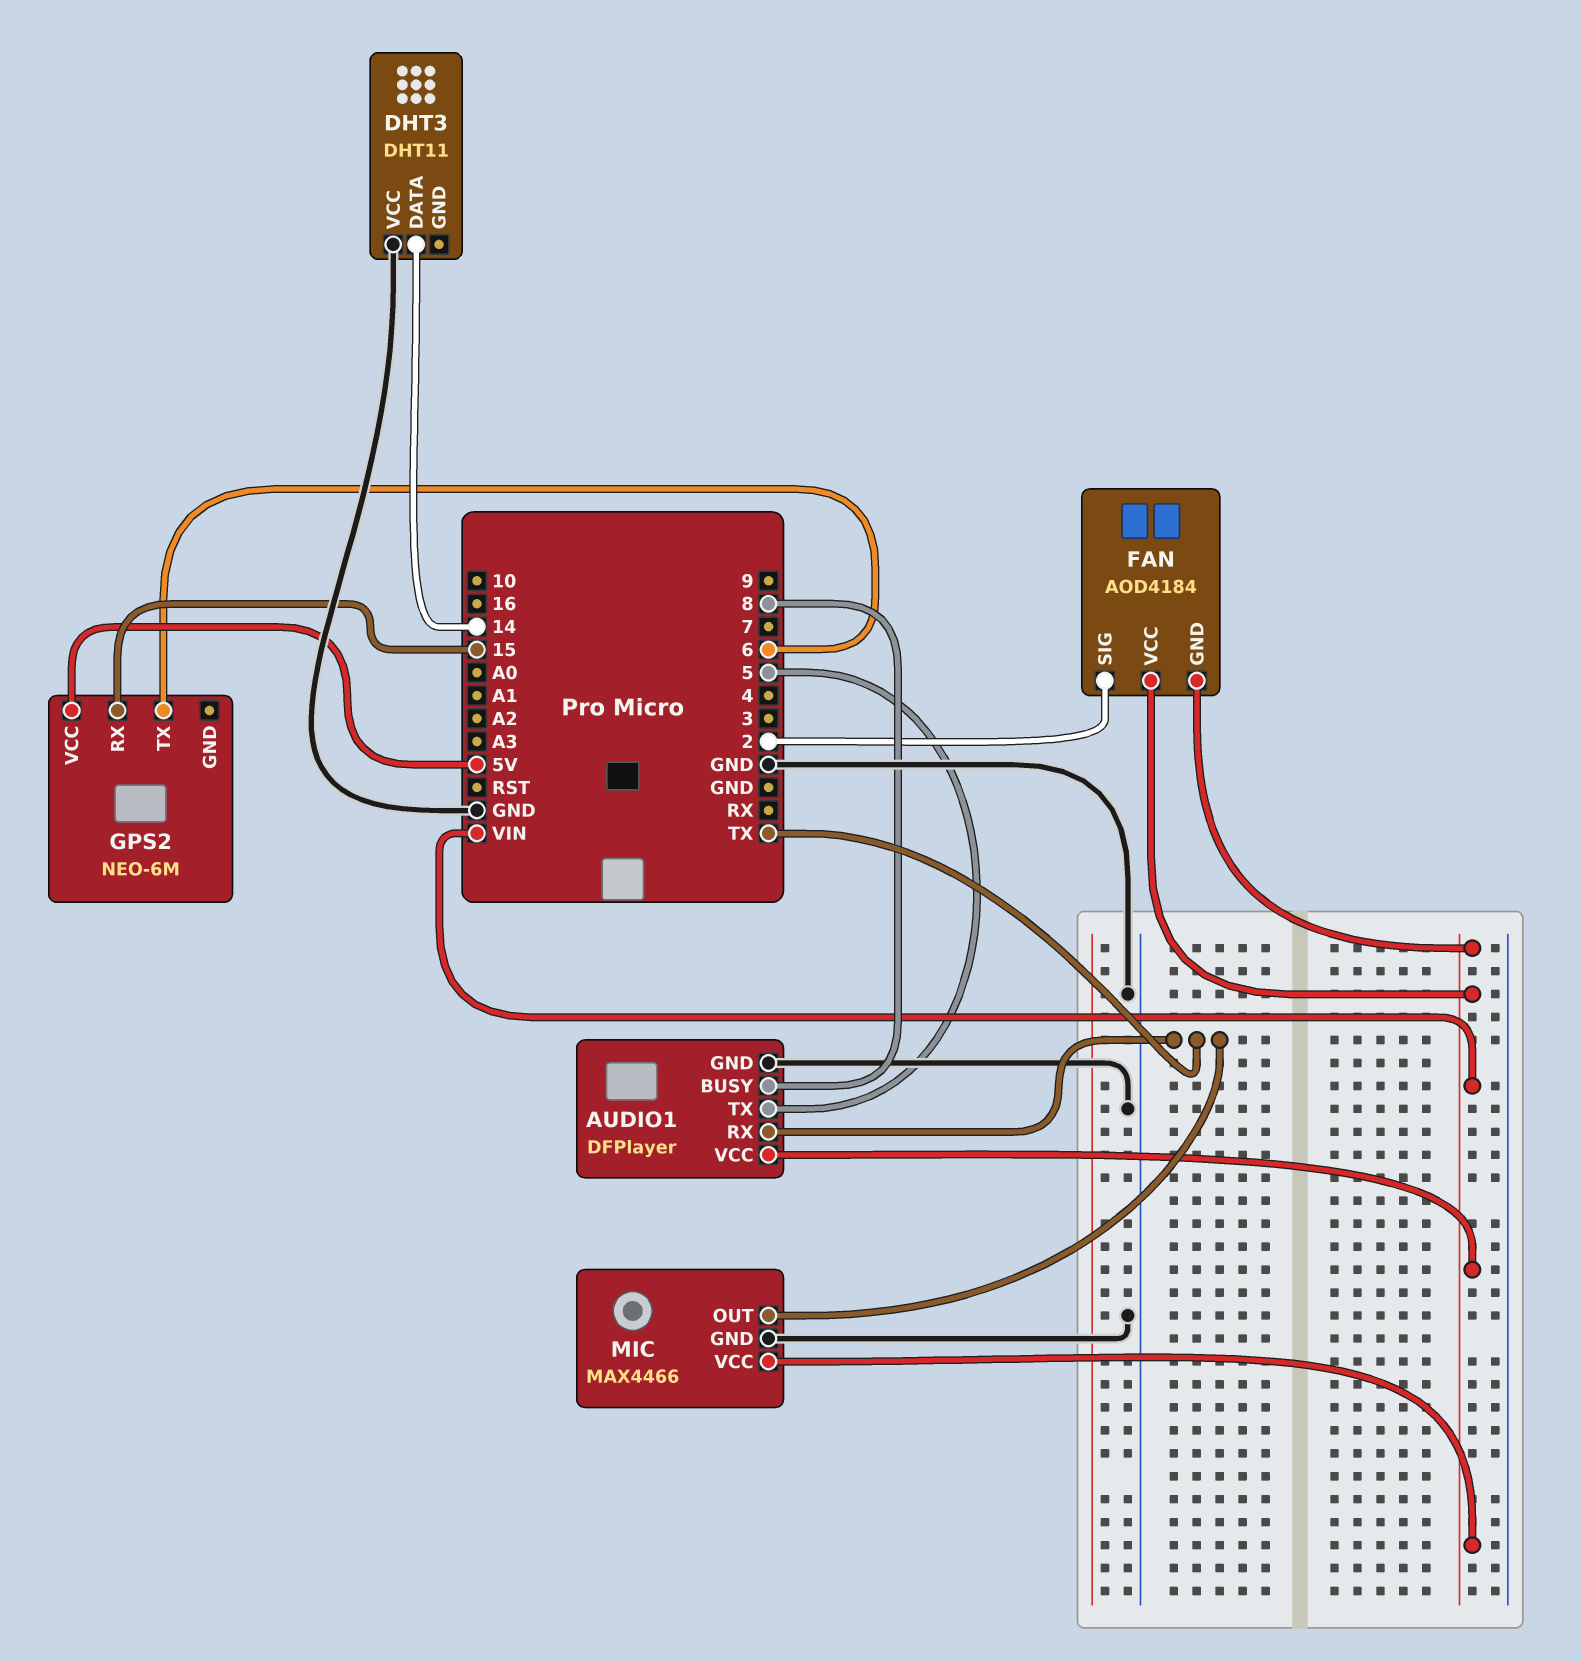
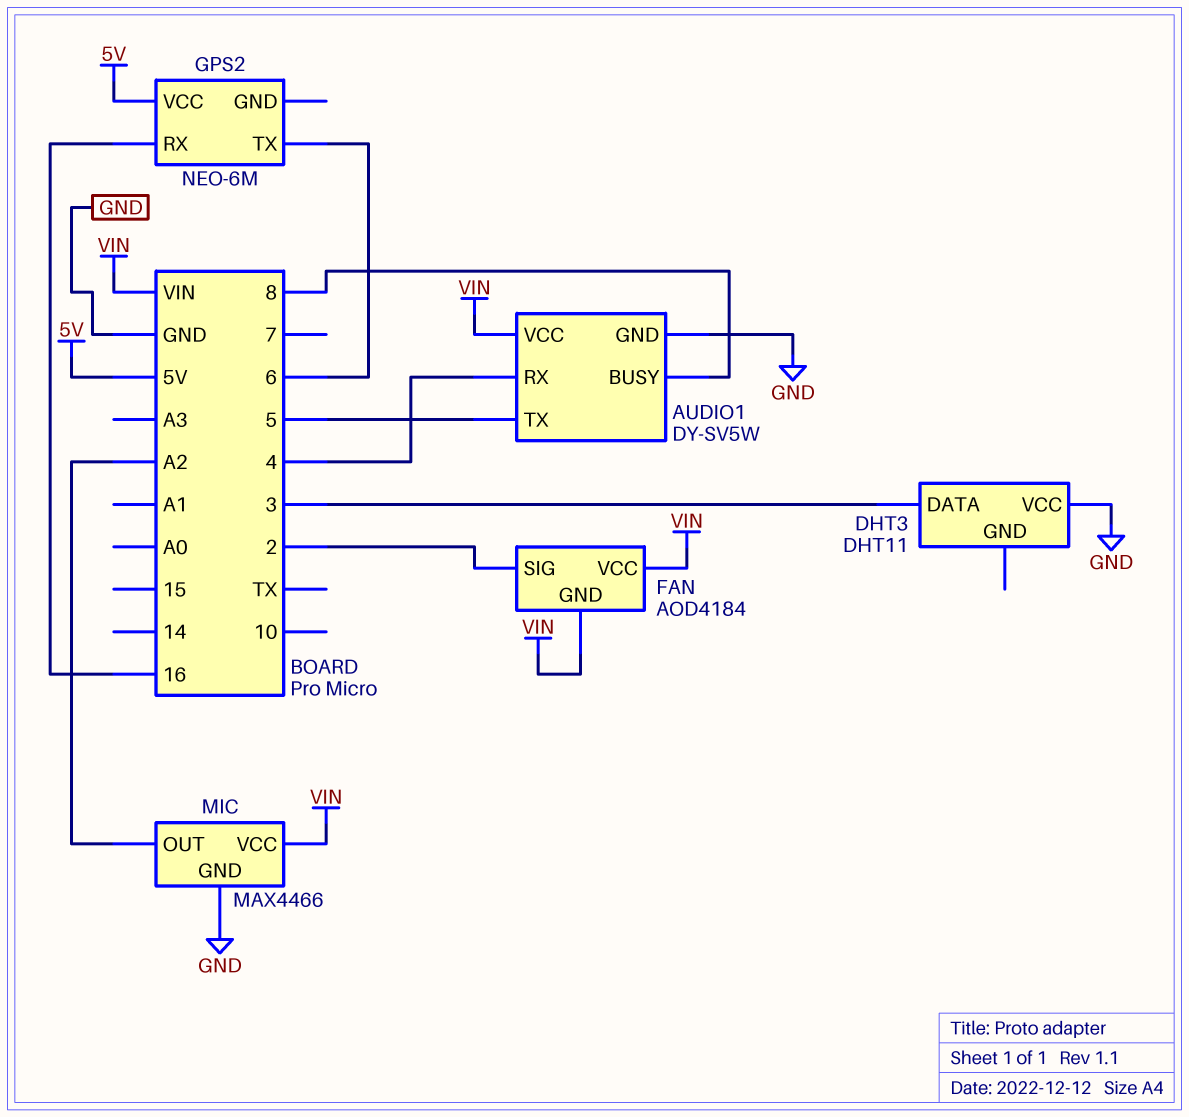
AUDIO1: DFPlayer -> DY-SV5W
AUDIO1 pin RX: TX -> 4
DHT3 pin DATA: 14 -> 3
GPS2 pin RX: 15 -> 16
MIC pin OUT: TX -> A2

